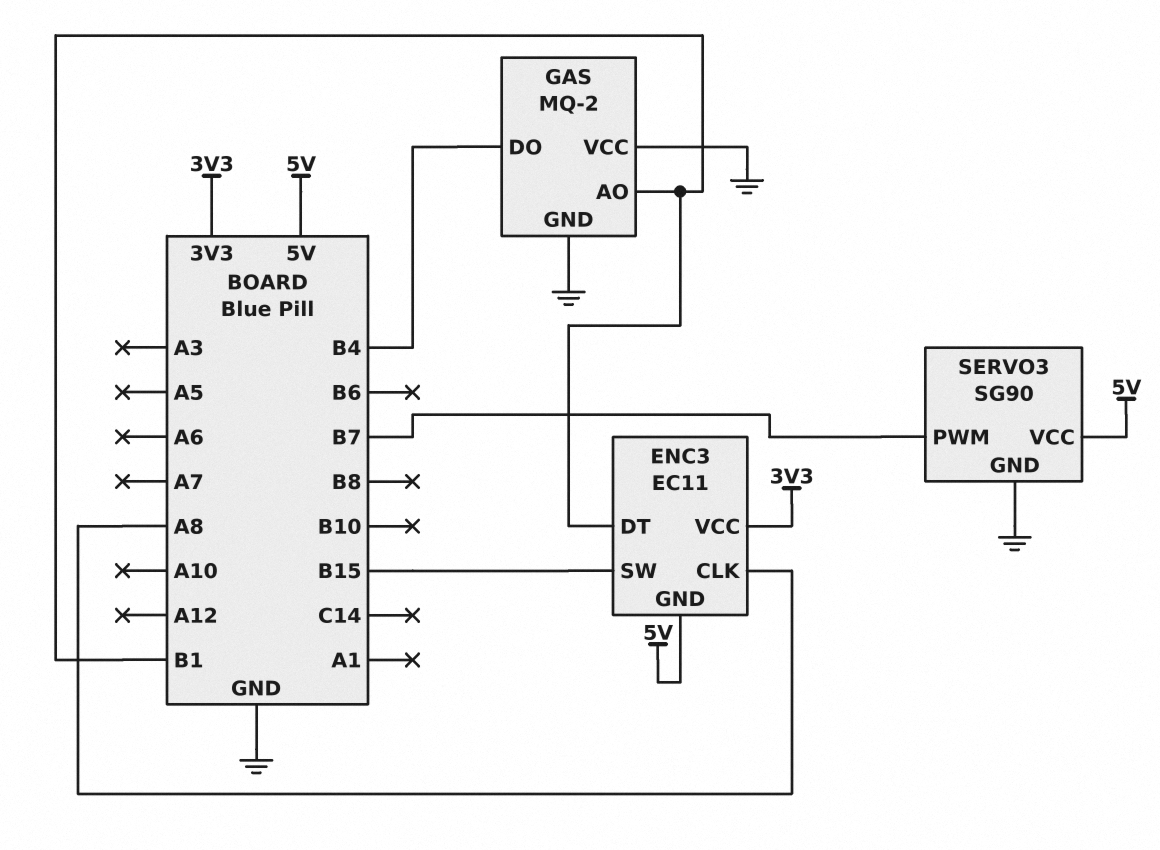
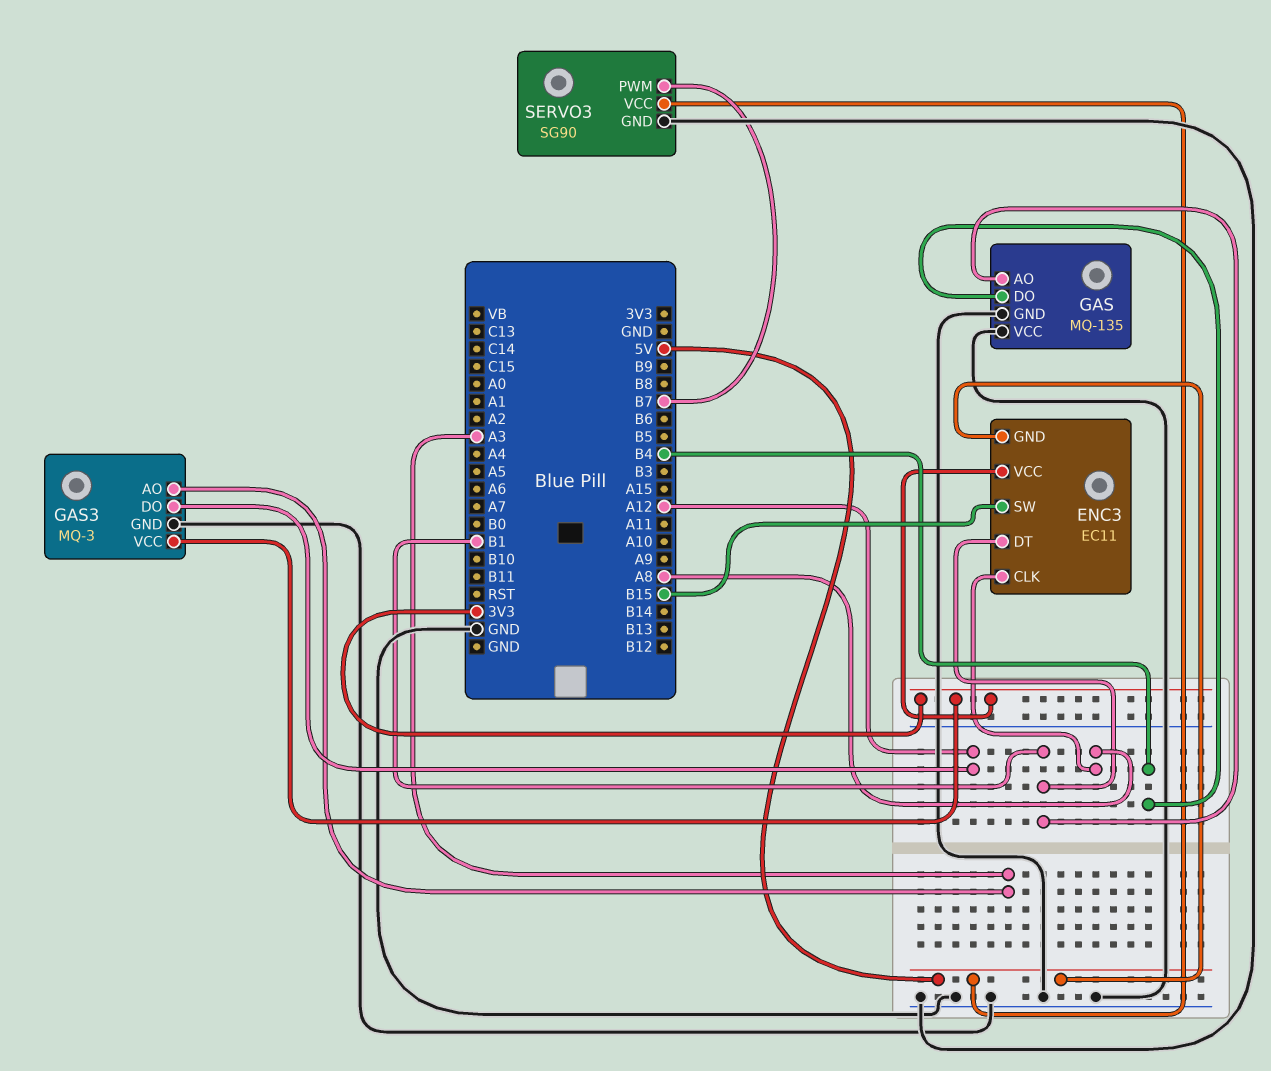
GAS: MQ-2 -> MQ-135
GAS3: none -> MQ-3
GAS3 pin AO: none -> A3
GAS3 pin DO: none -> A12
GAS3 pin GND: none -> GND
GAS3 pin VCC: none -> 3V3

